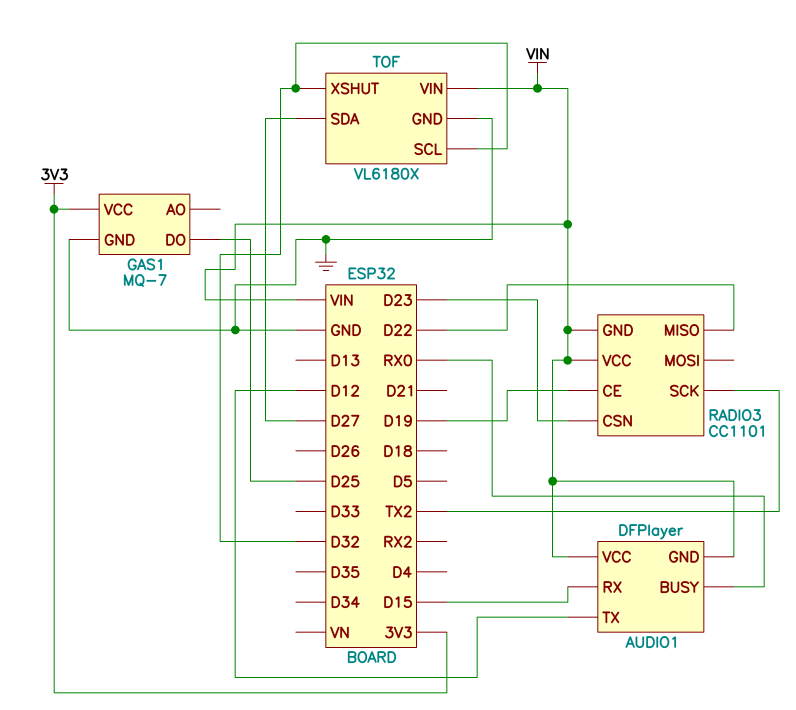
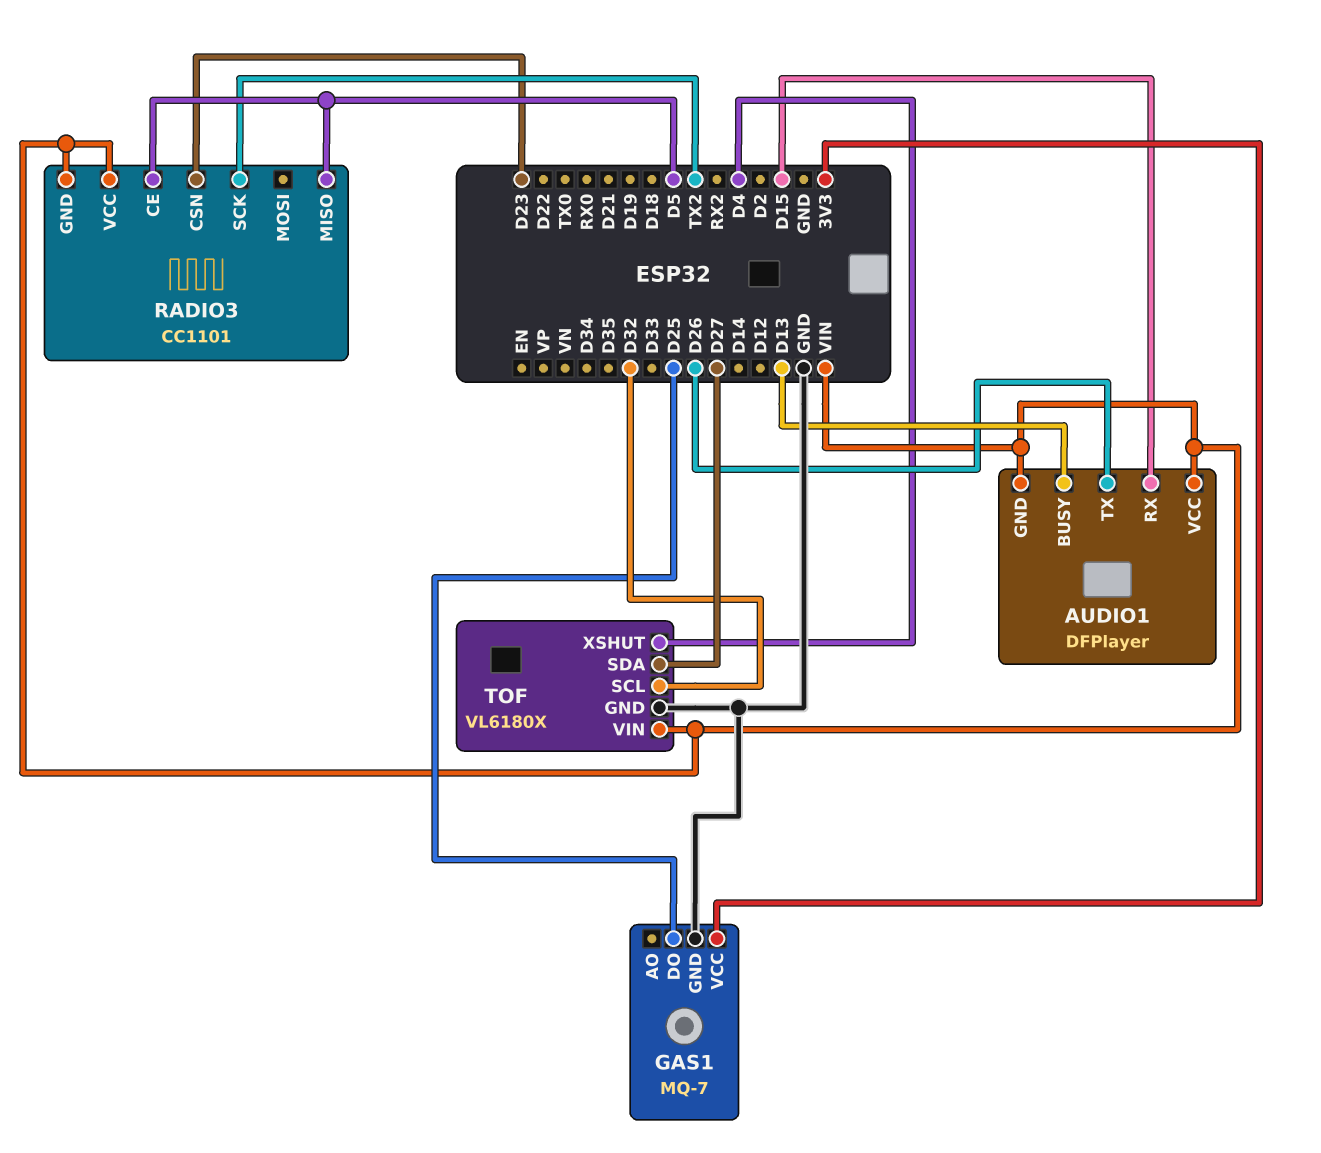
AUDIO1 pin BUSY: RX0 -> D13
AUDIO1 pin TX: D12 -> D26
RADIO3 pin CE: D19 -> D5
RADIO3 pin MISO: D22 -> D5
TOF pin XSHUT: D32 -> D4

